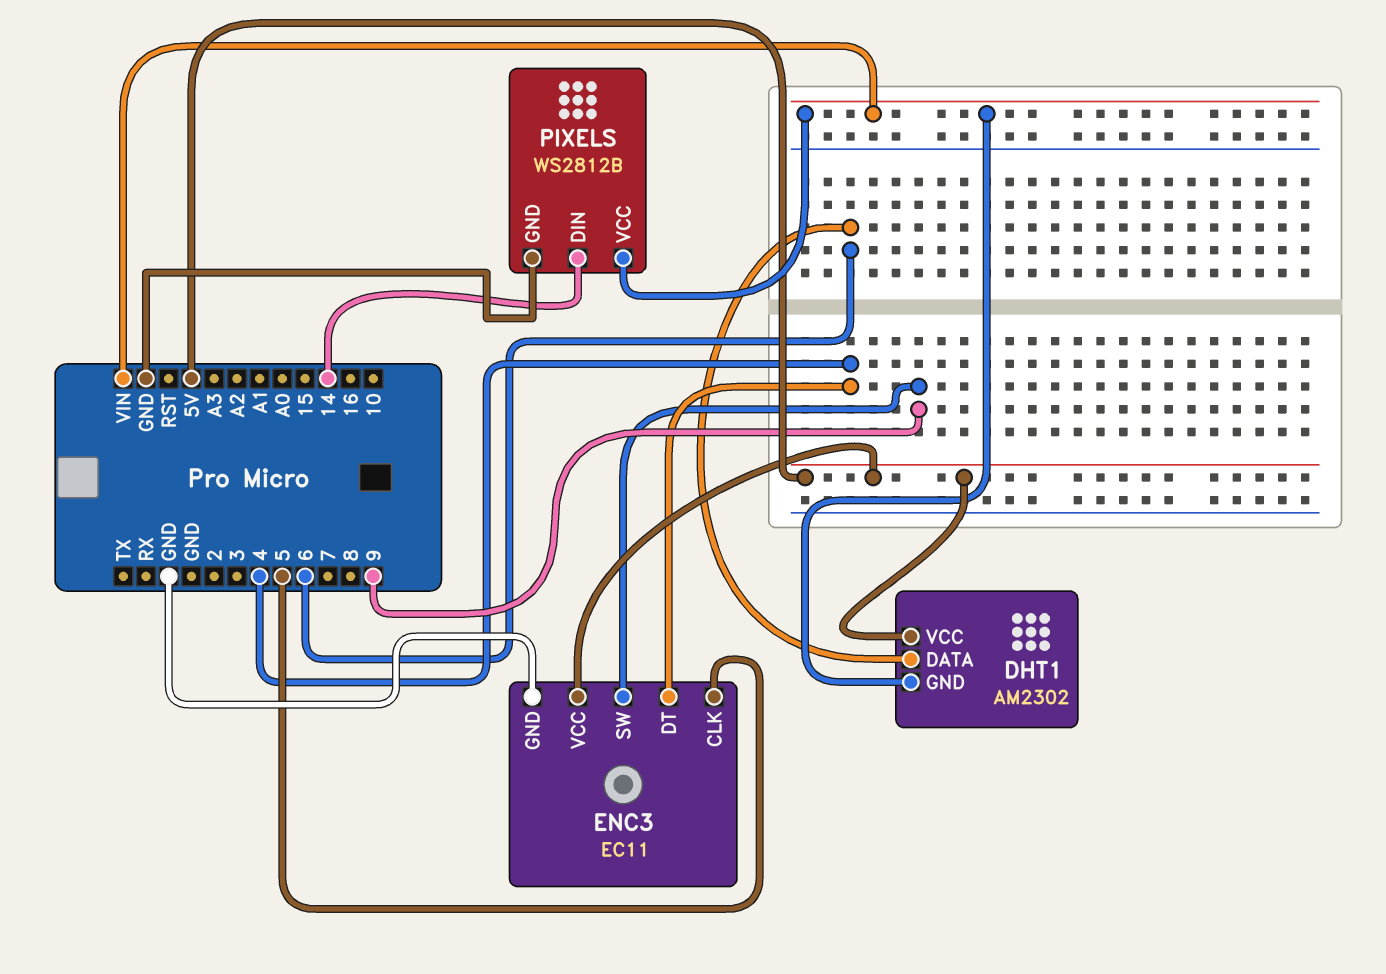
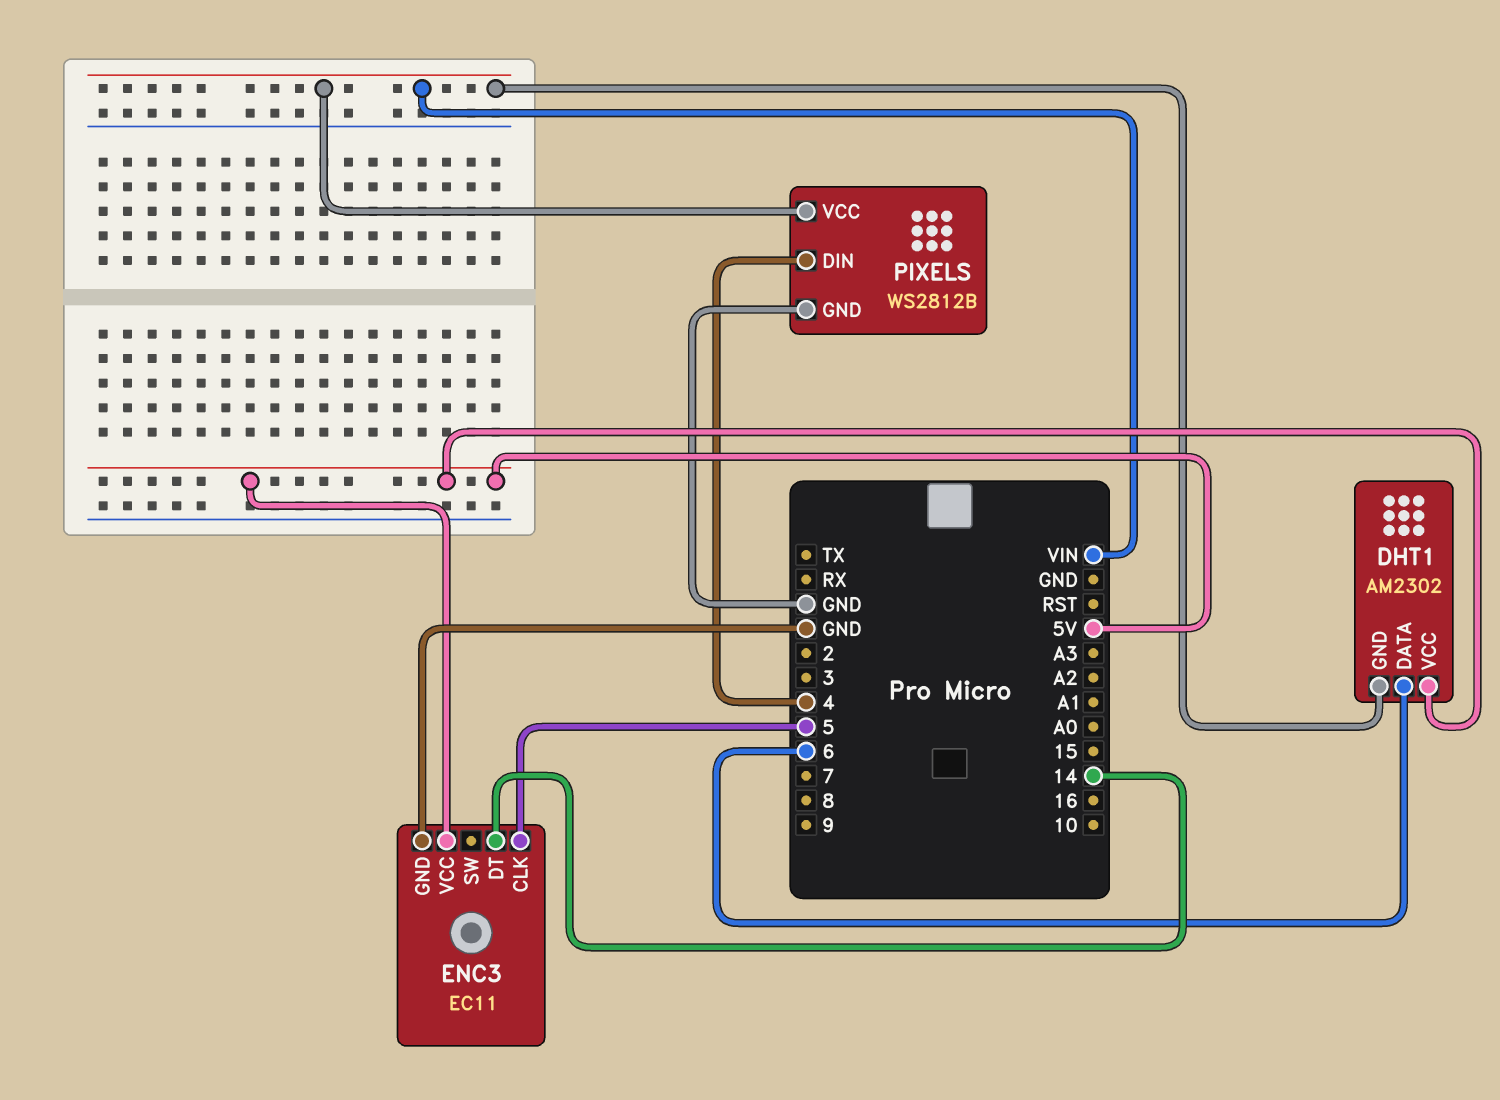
ENC3 pin DT: 4 -> 14
ENC3 pin SW: 9 -> none
PIXELS pin DIN: 14 -> 4

